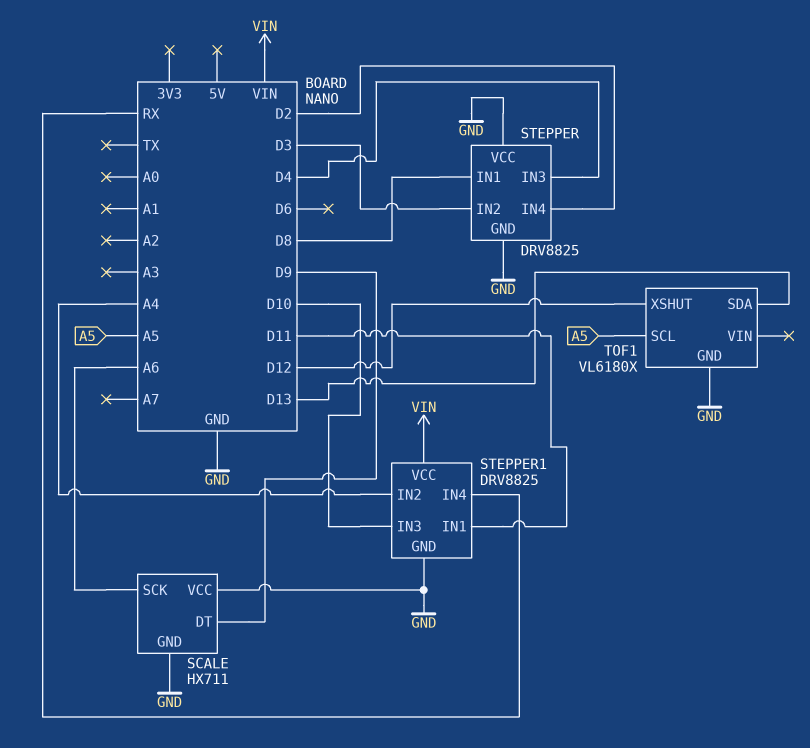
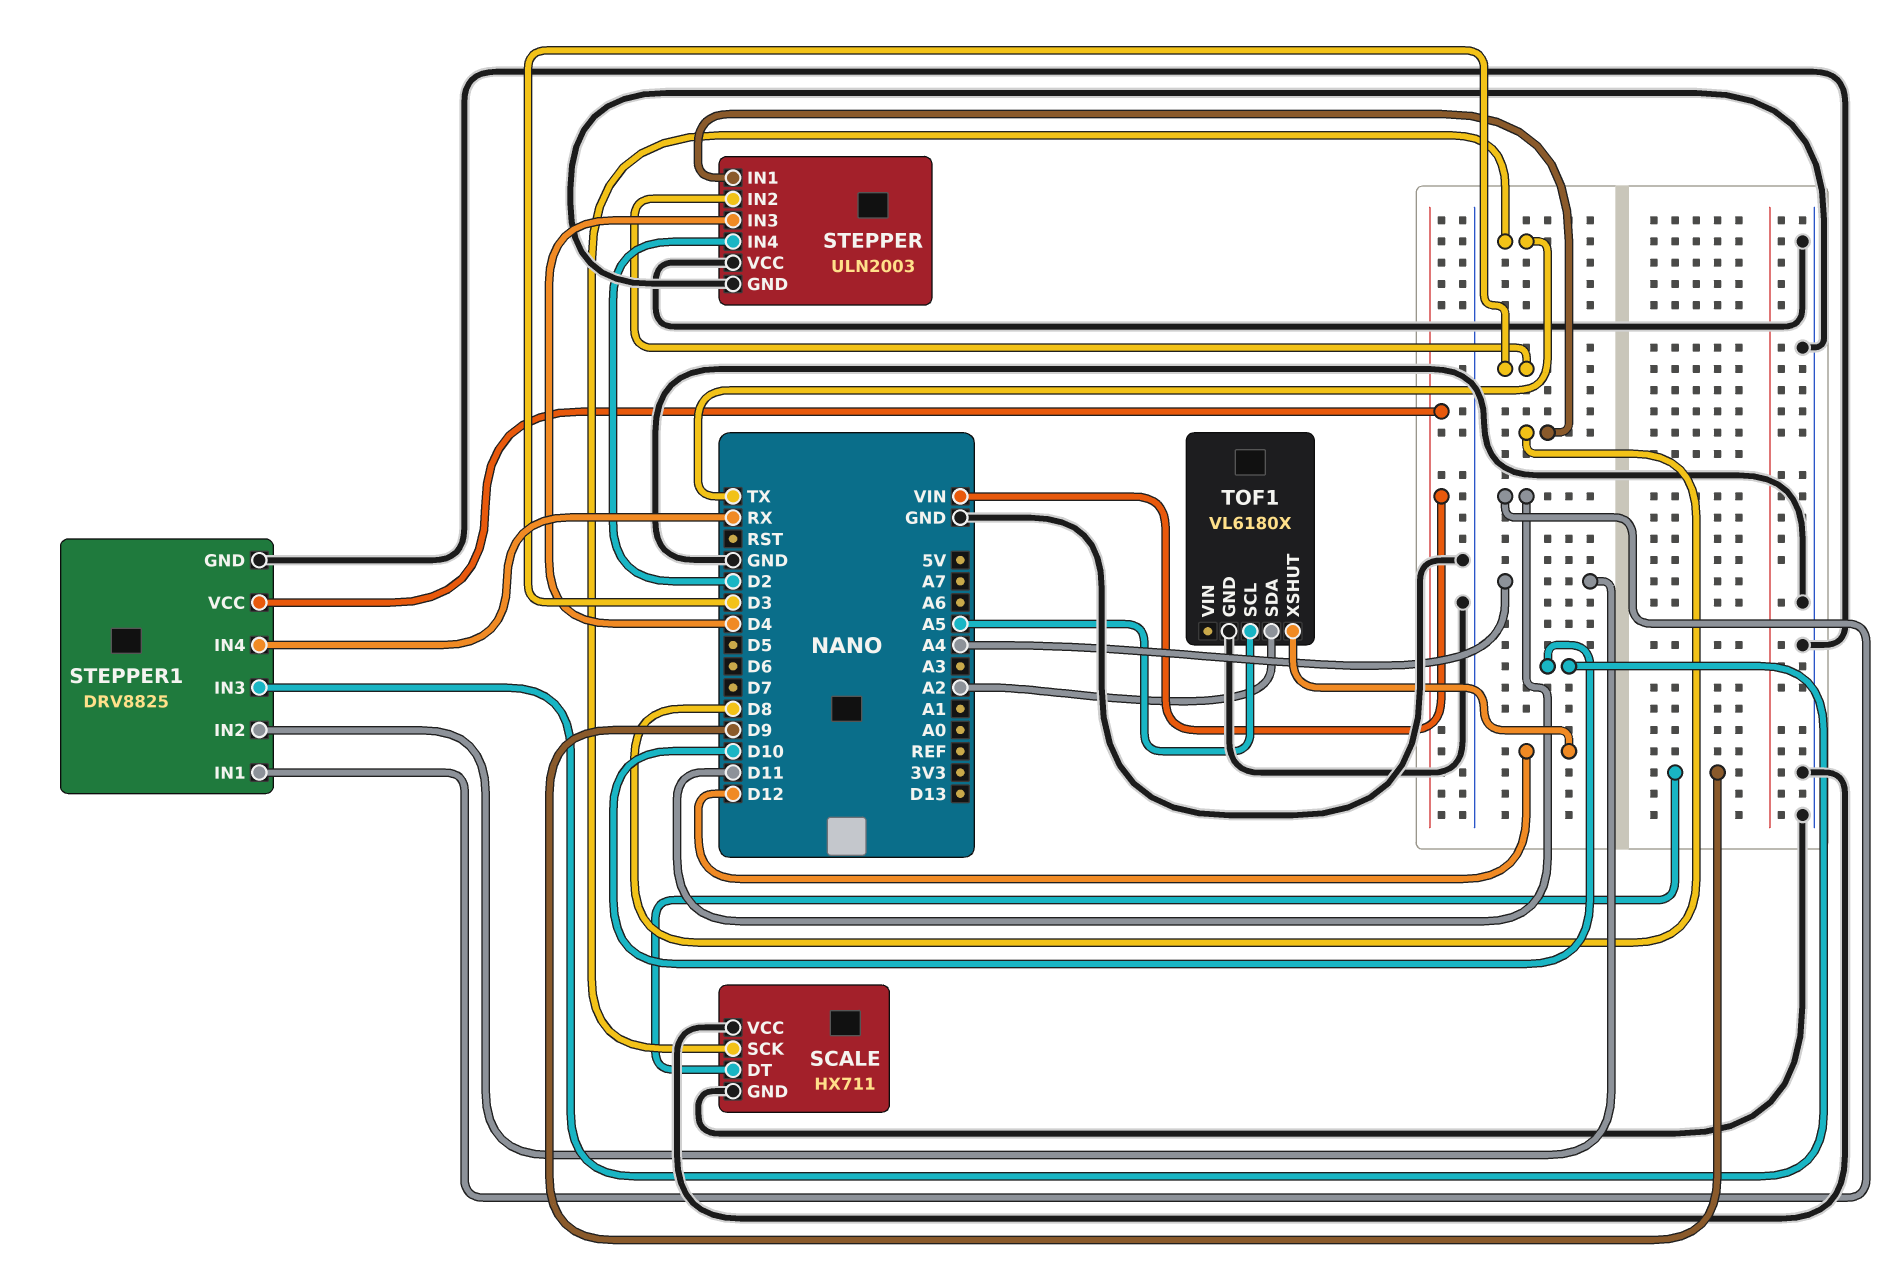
SCALE pin SCK: A6 -> TX
STEPPER: DRV8825 -> ULN2003
TOF1 pin SDA: D13 -> A2

